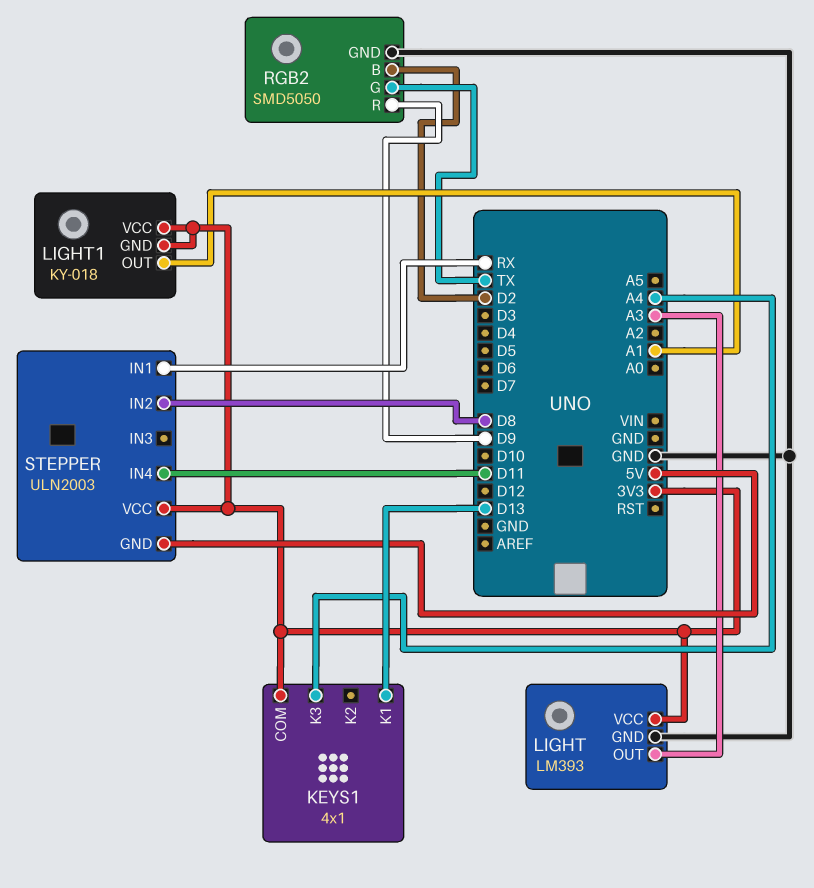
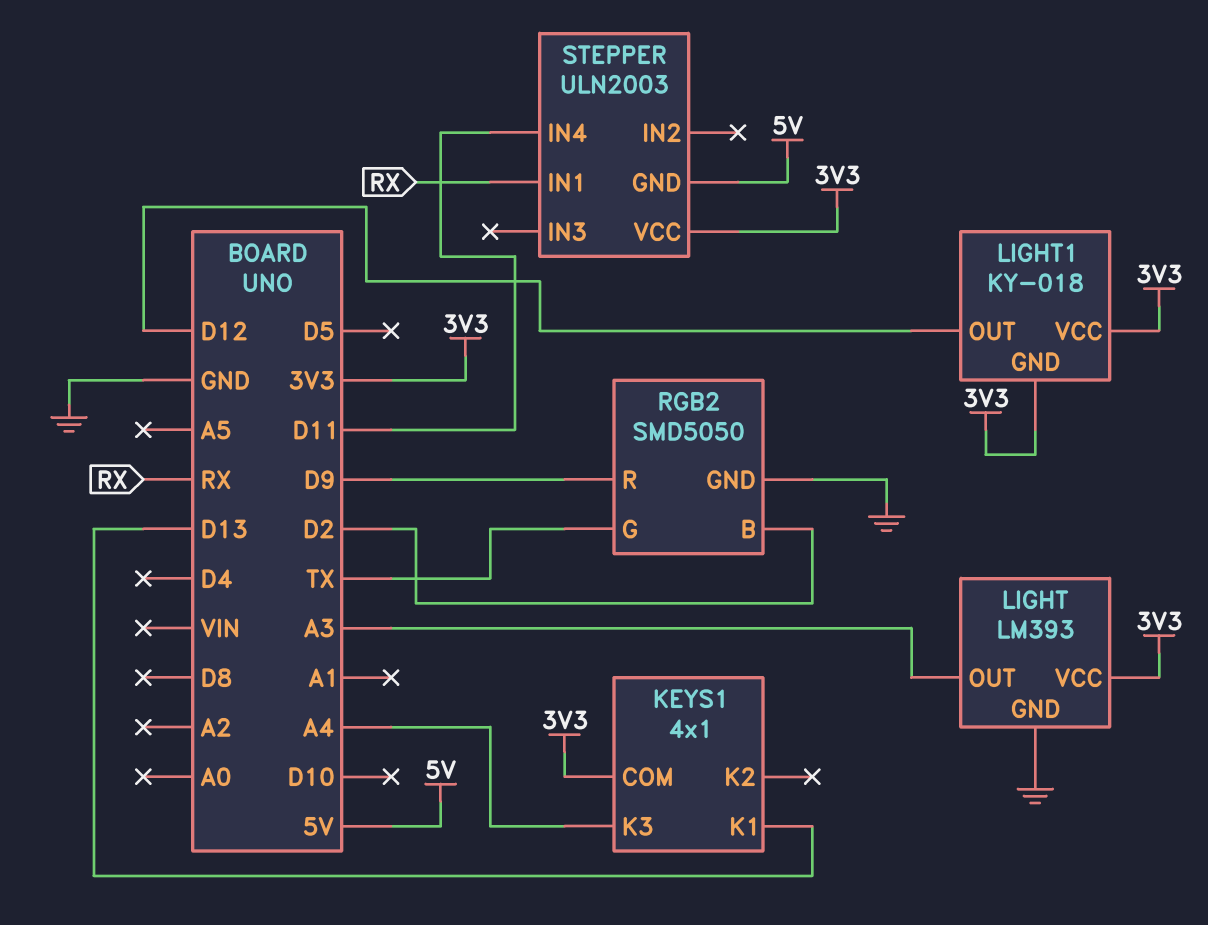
LIGHT1 pin OUT: A1 -> D12
STEPPER pin IN2: D8 -> none

